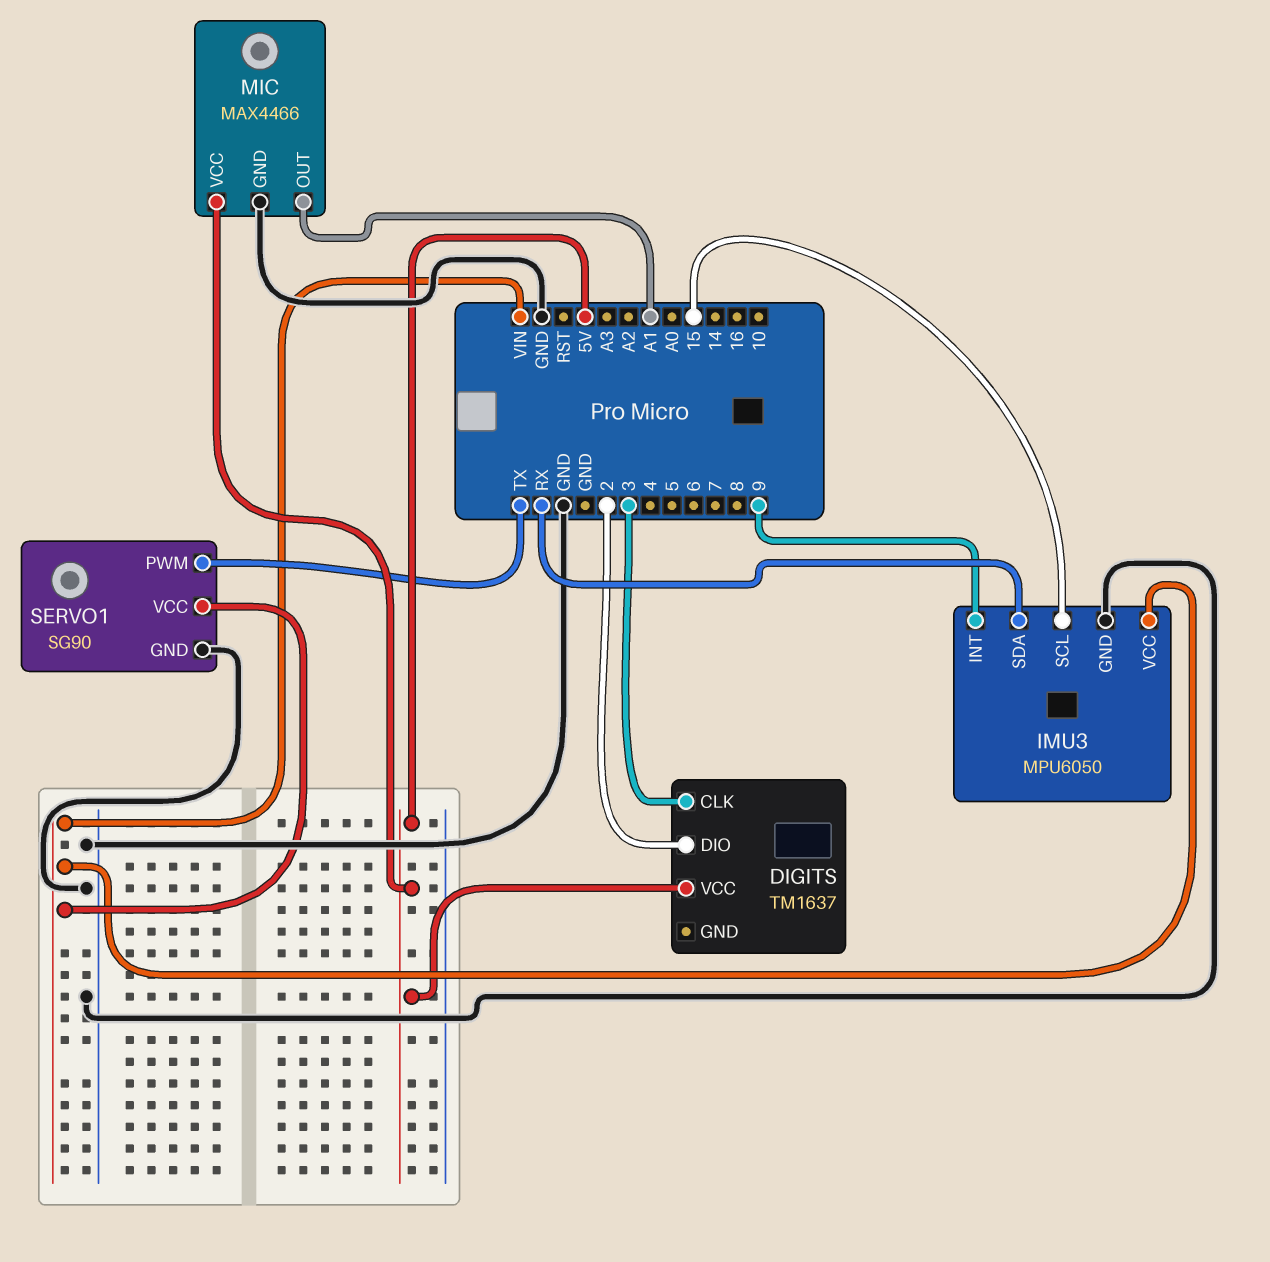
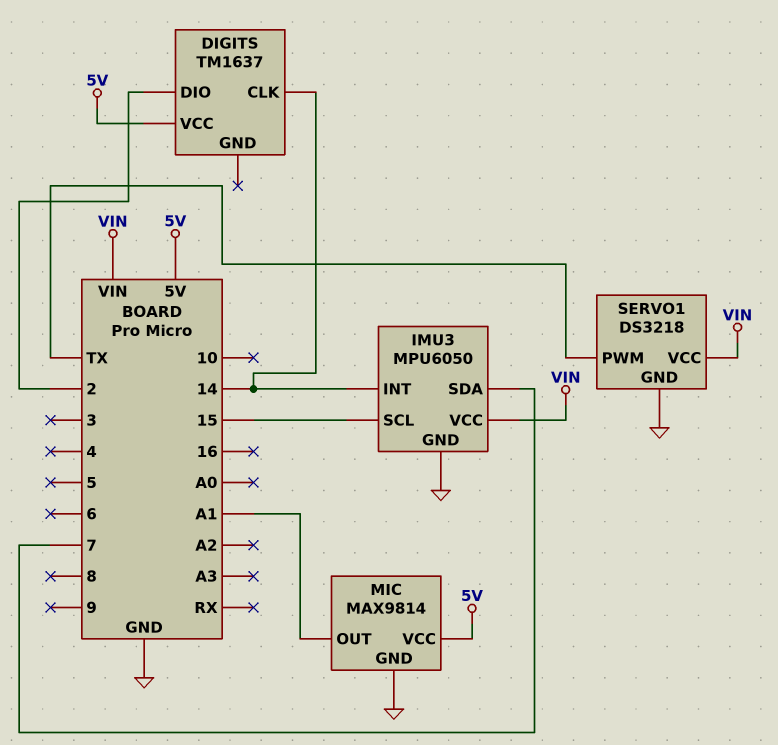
DIGITS pin CLK: 3 -> 14
IMU3 pin INT: 9 -> 14
IMU3 pin SDA: RX -> 7
MIC: MAX4466 -> MAX9814
SERVO1: SG90 -> DS3218

